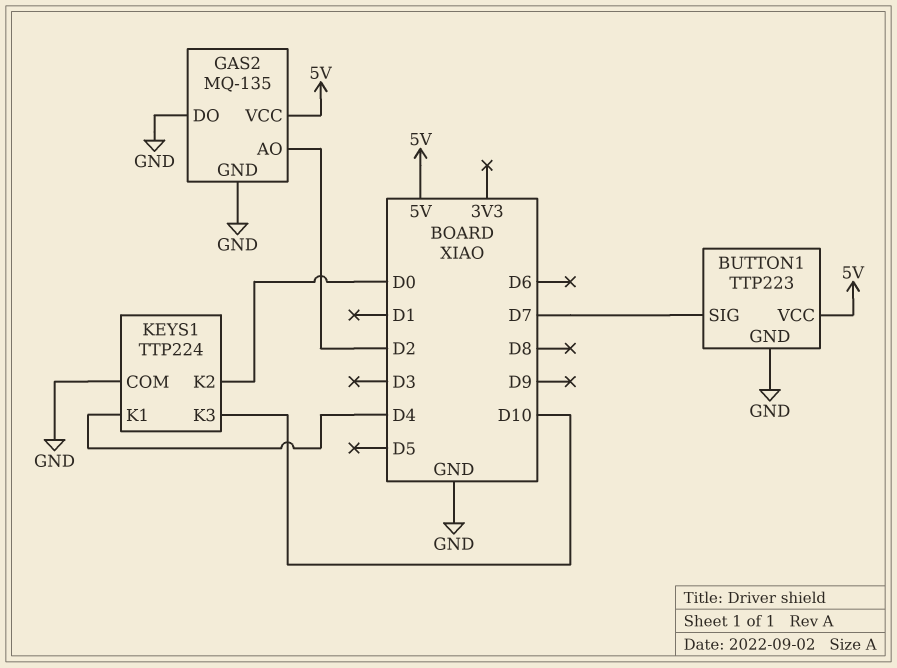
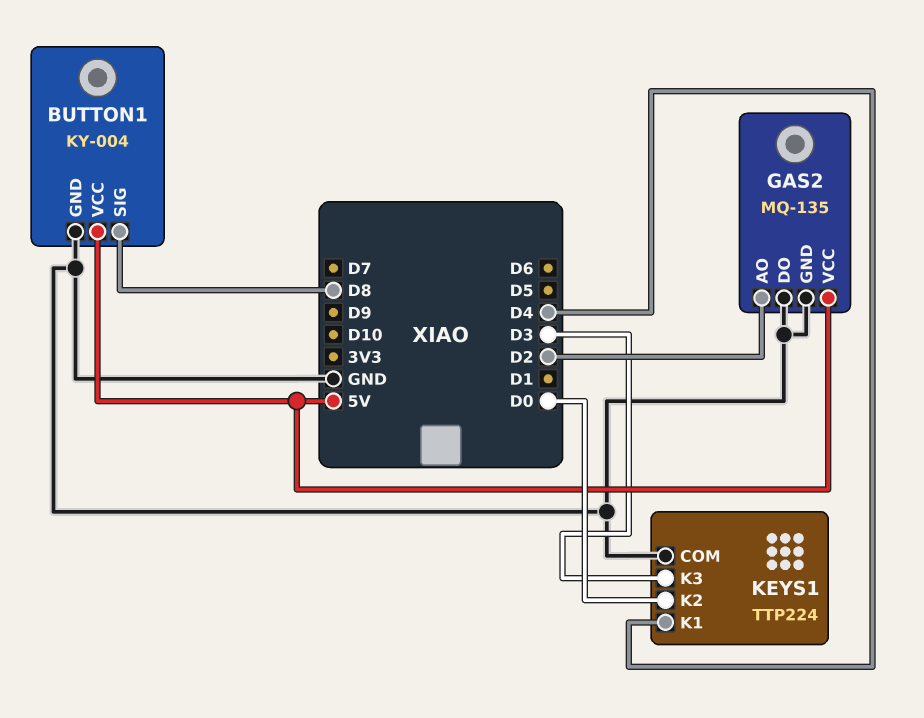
BUTTON1: TTP223 -> KY-004
BUTTON1 pin SIG: D7 -> D8
KEYS1 pin K3: D10 -> D3

